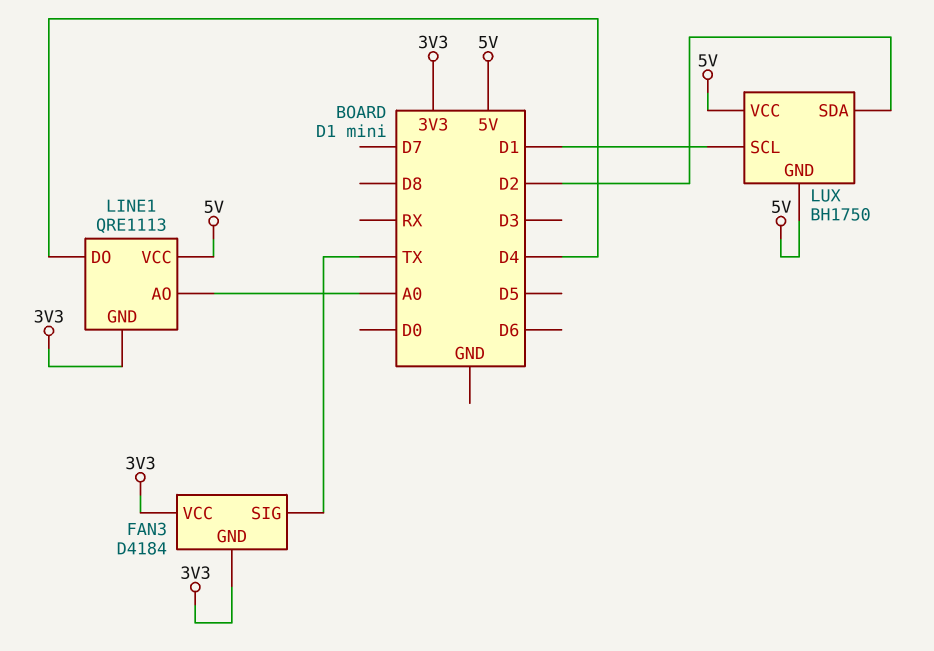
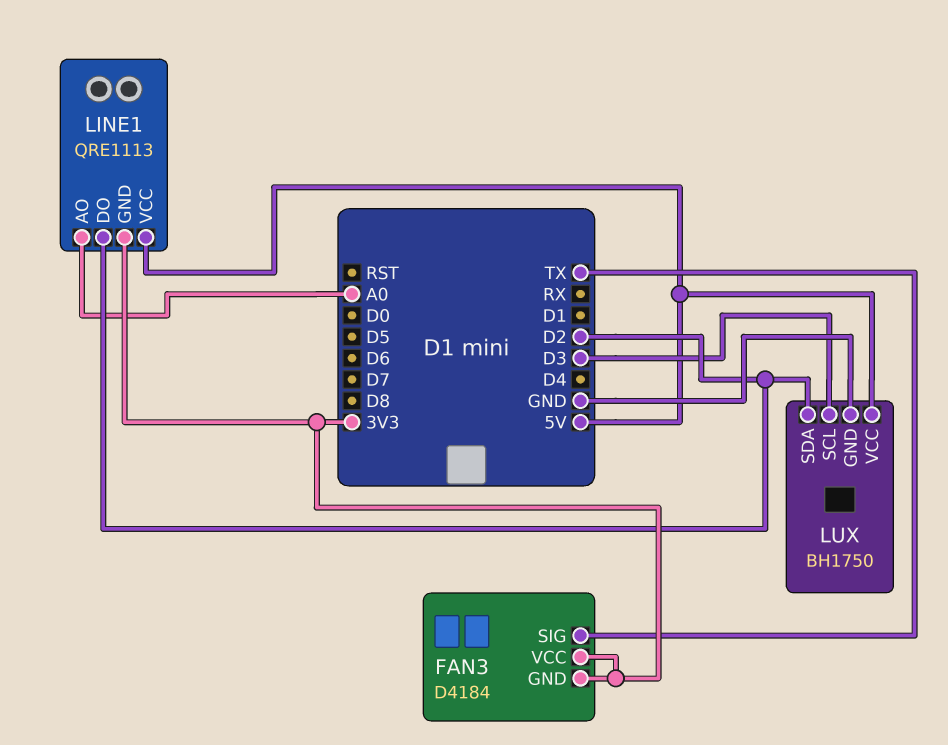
LINE1 pin DO: D4 -> D2
LUX pin GND: 5V -> GND
LUX pin SCL: D1 -> D3

